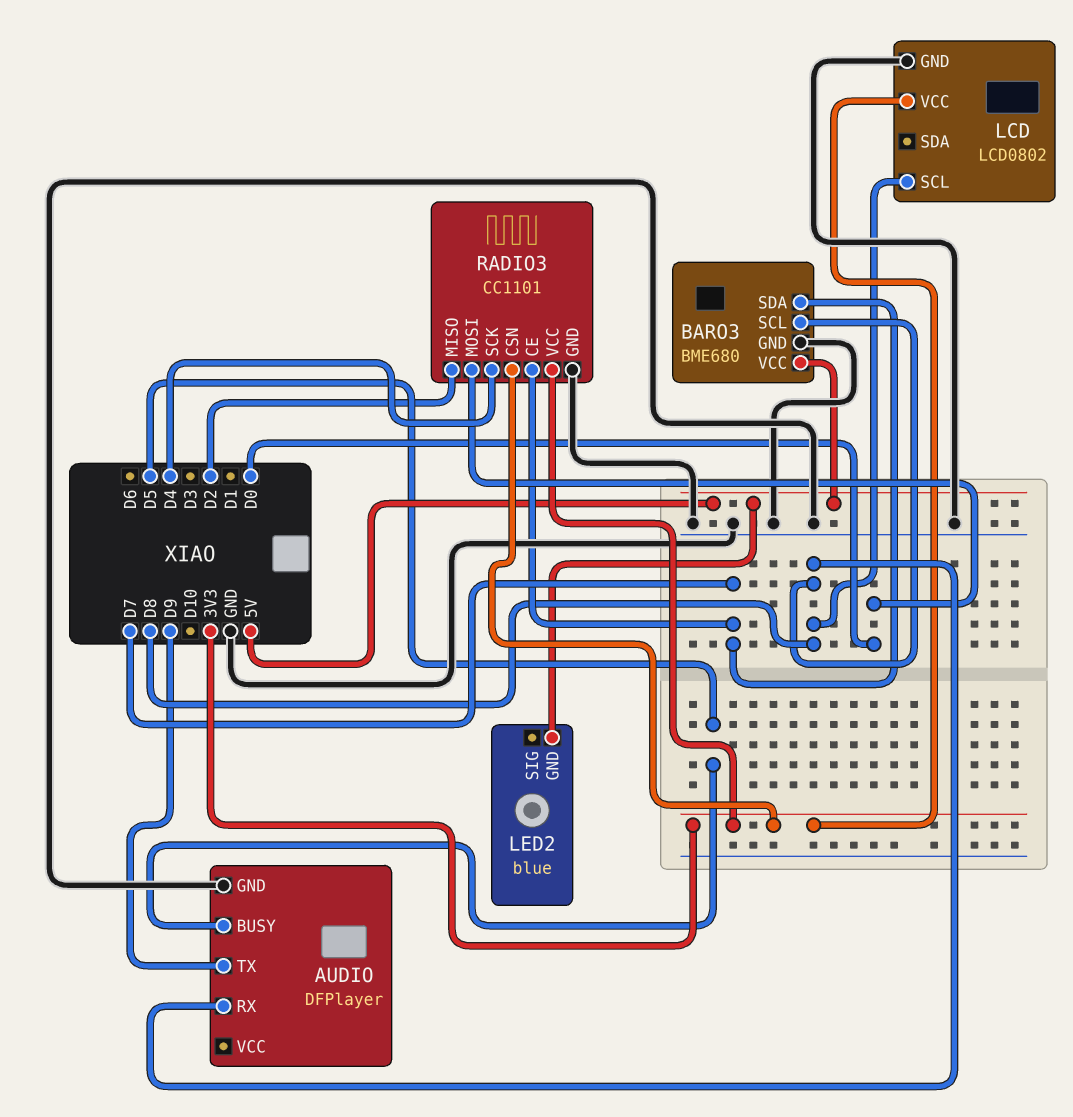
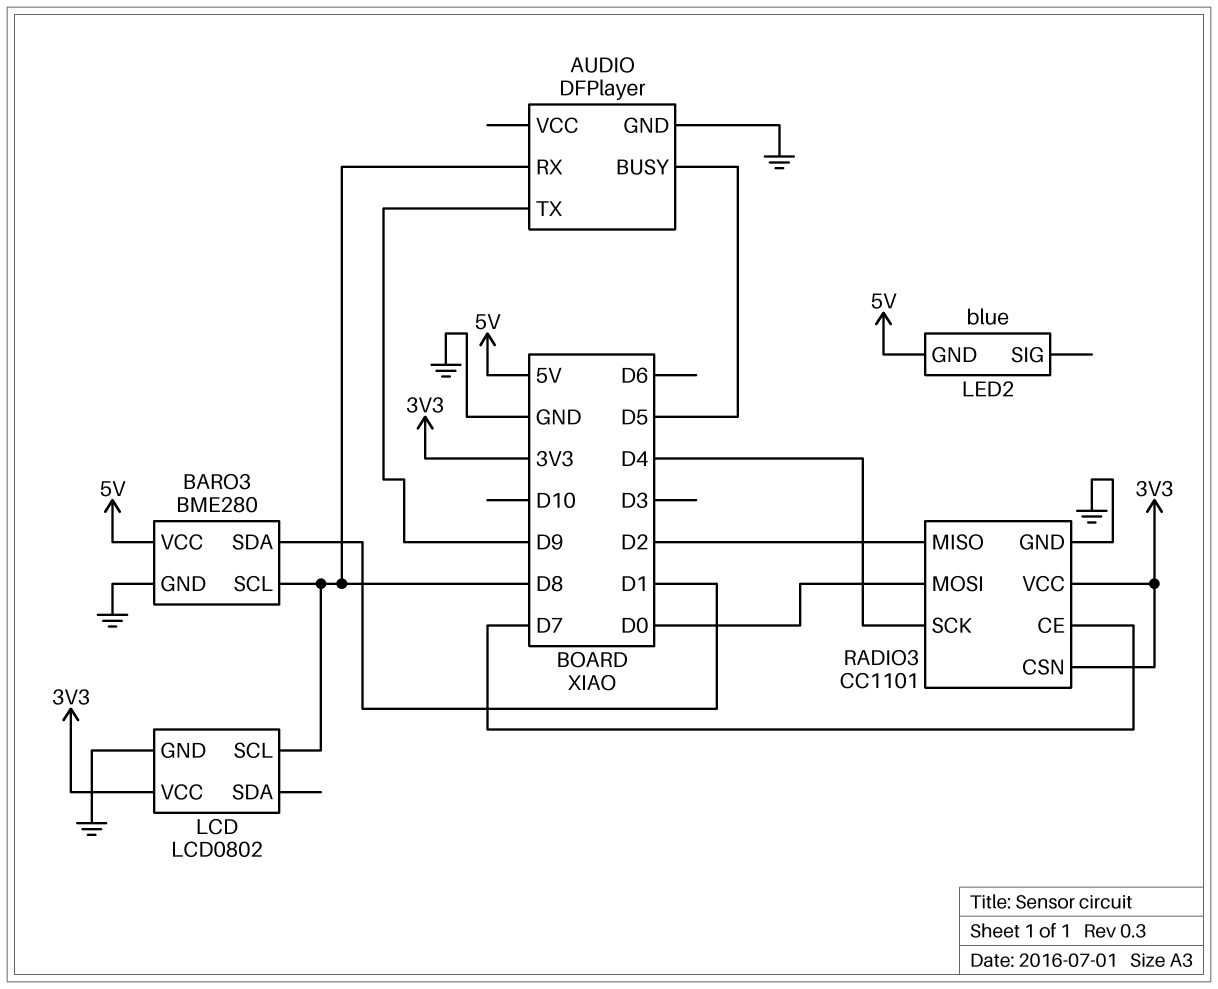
BARO3: BME680 -> BME280
BARO3 pin SDA: D7 -> D1

